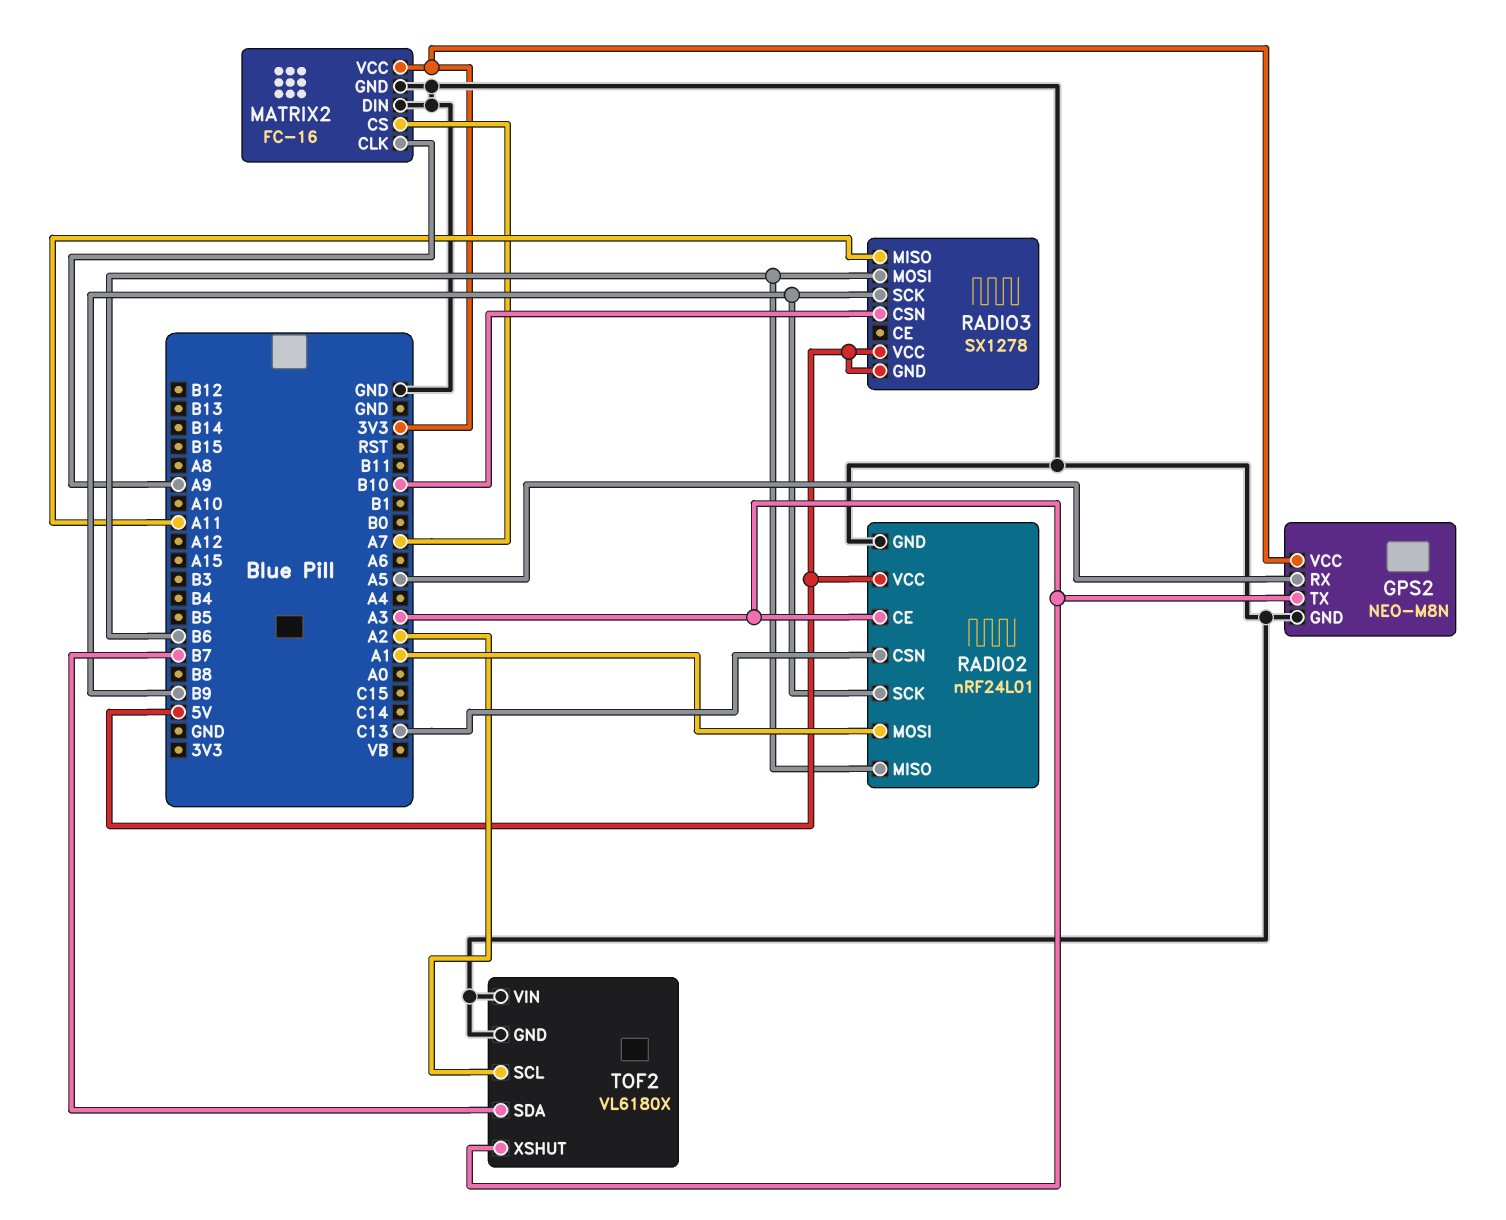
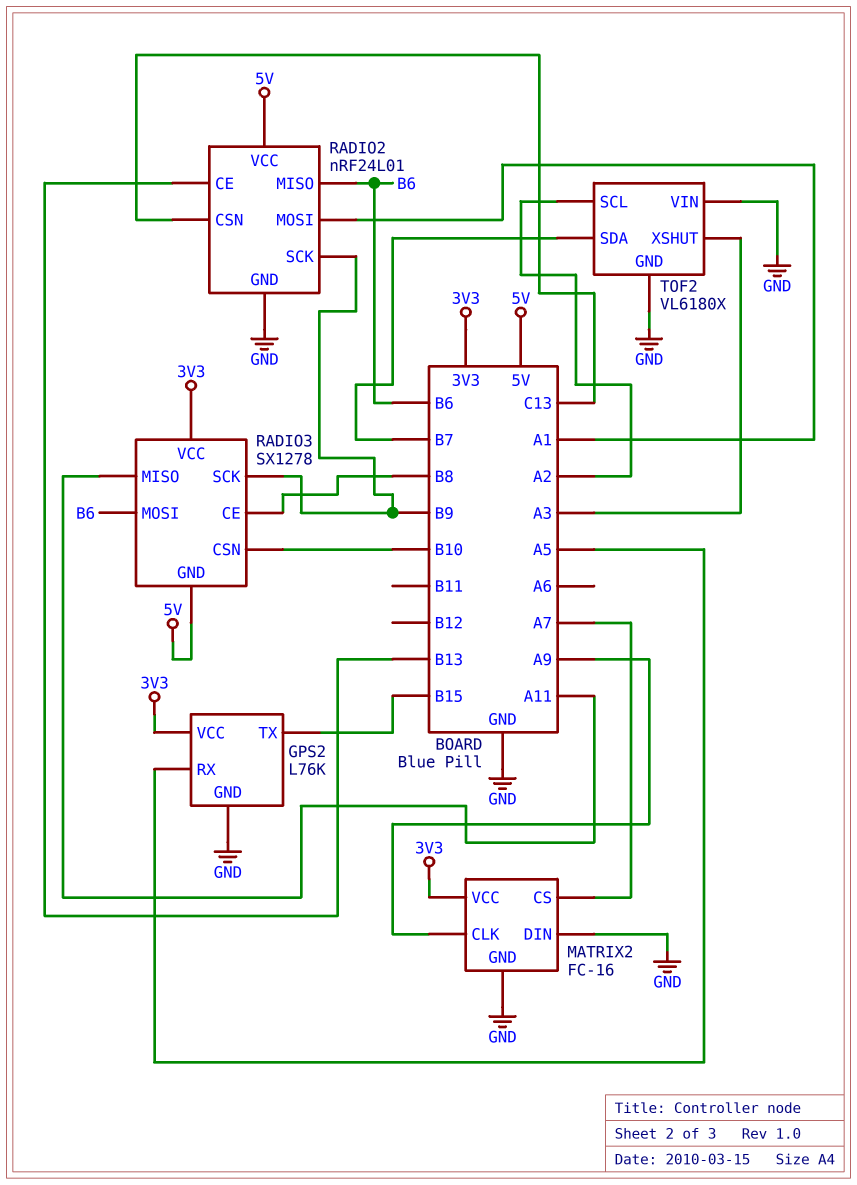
GPS2: NEO-M8N -> L76K
GPS2 pin TX: A3 -> B15
RADIO2 pin CE: A3 -> B13
RADIO3 pin CE: none -> B8
RADIO3 pin VCC: 5V -> 3V3

